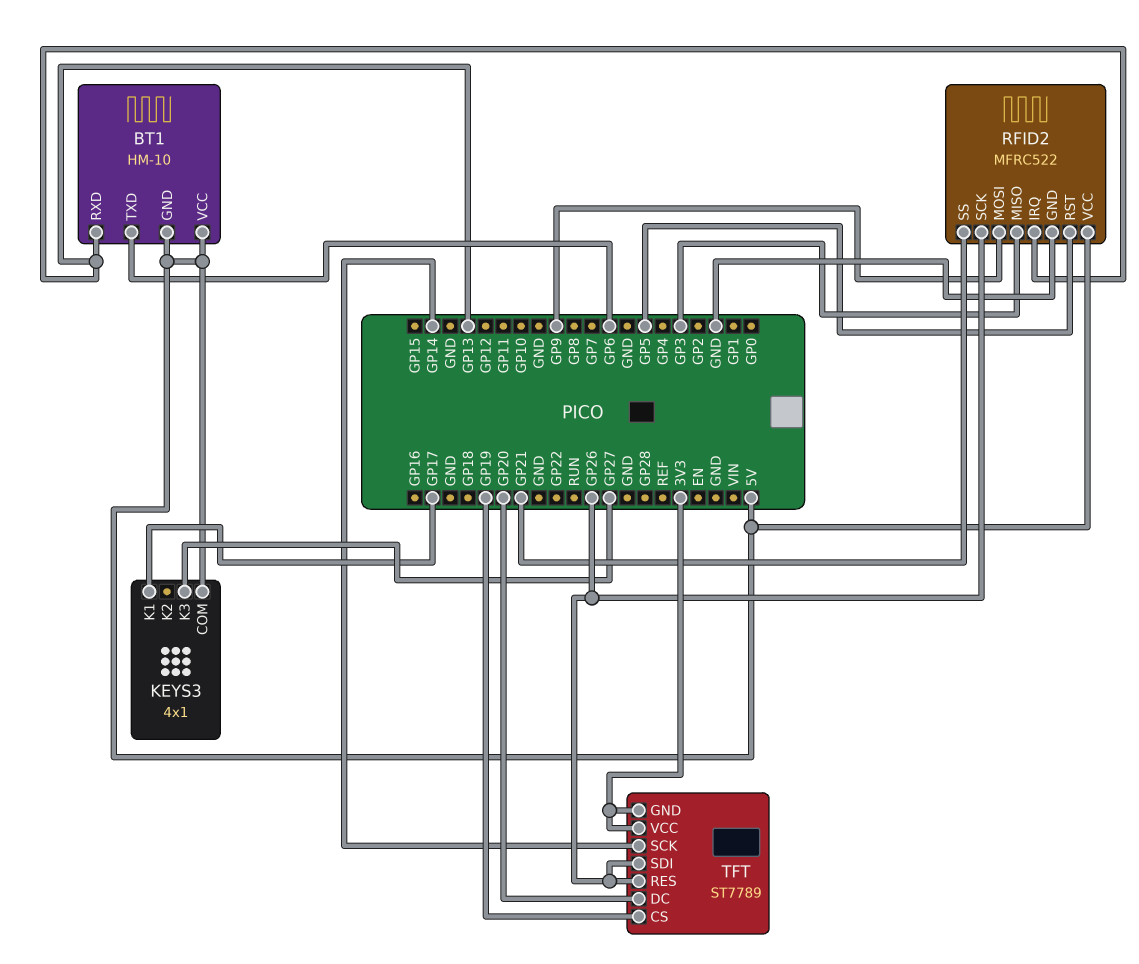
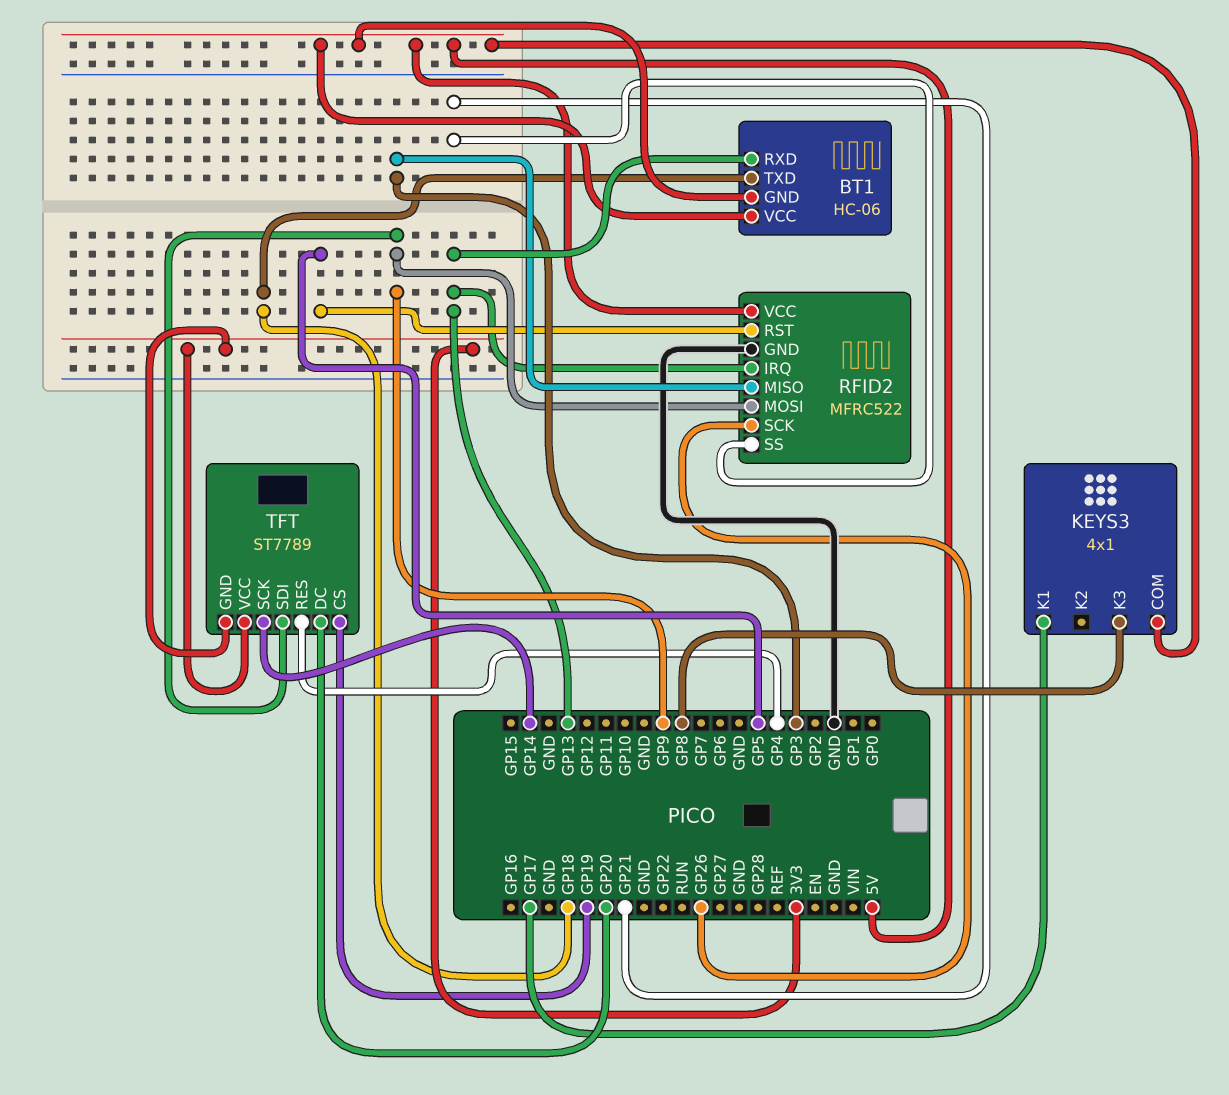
BT1: HM-10 -> HC-06
BT1 pin TXD: GP6 -> GP18
KEYS3 pin K3: GP27 -> GP8
TFT pin RES: GP26 -> GP4
TFT pin SDI: GP26 -> GP9

